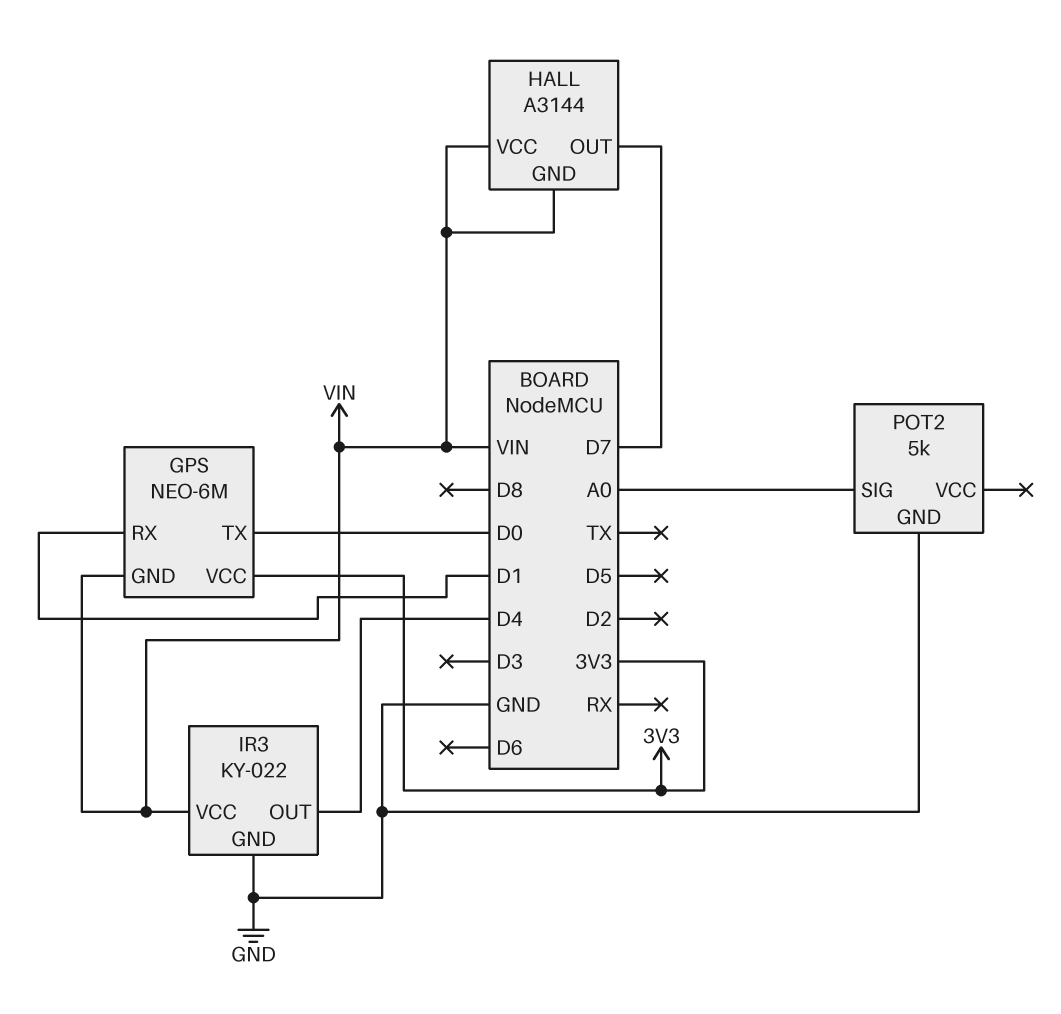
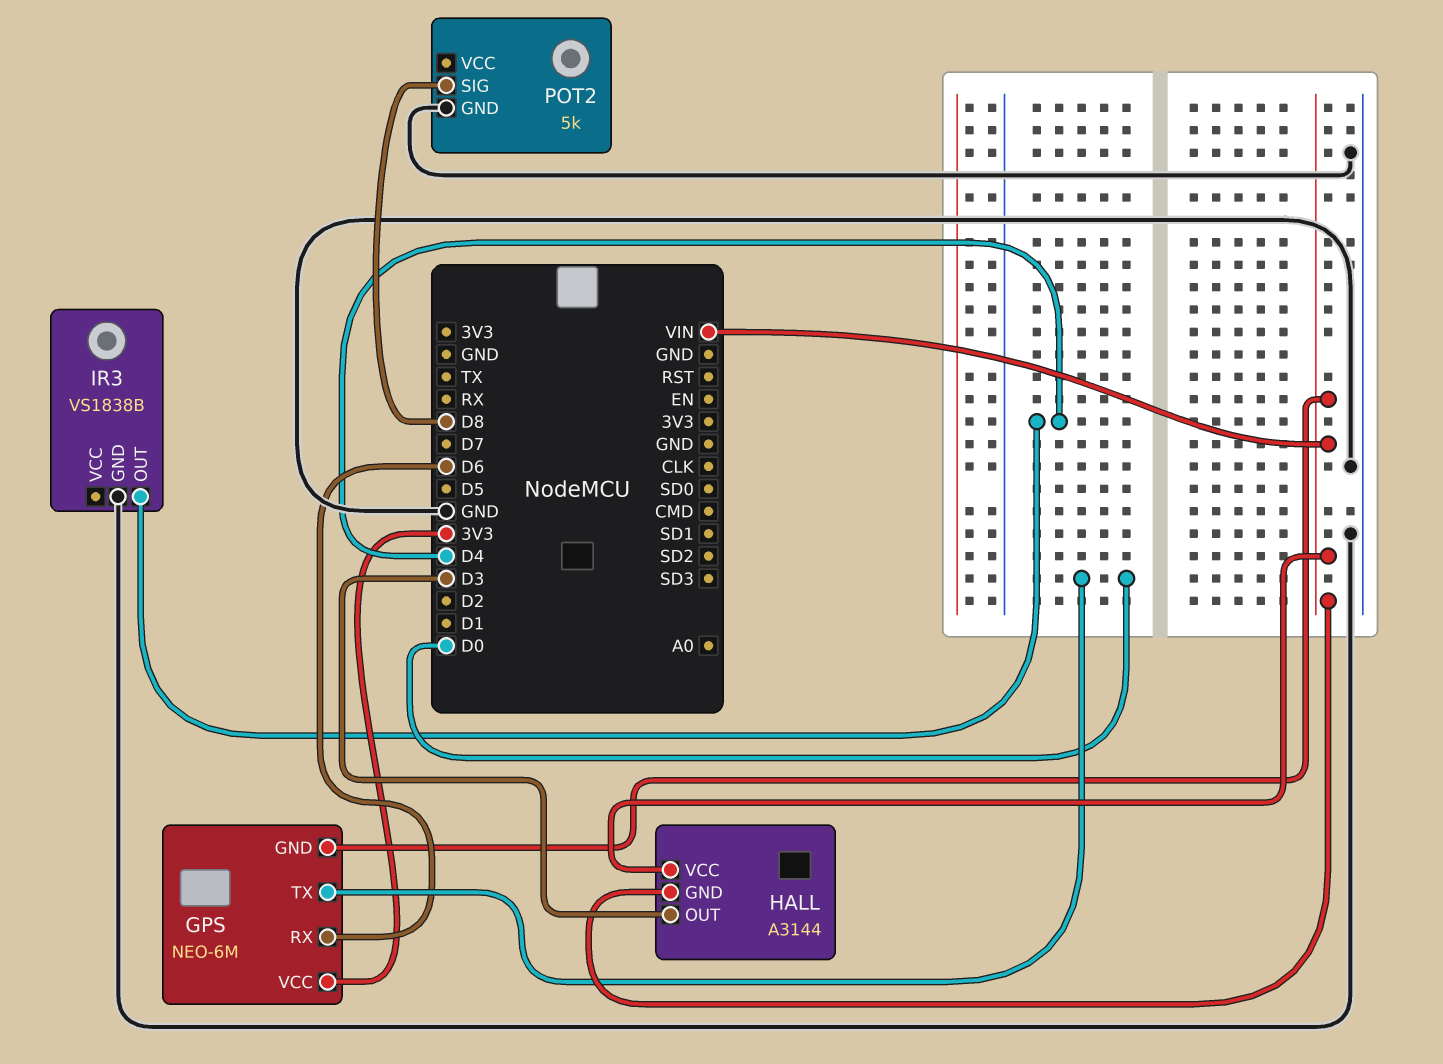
GPS pin RX: D1 -> D6
HALL pin OUT: D7 -> D3
IR3: KY-022 -> VS1838B
IR3 pin VCC: VIN -> none
POT2 pin SIG: A0 -> D8

